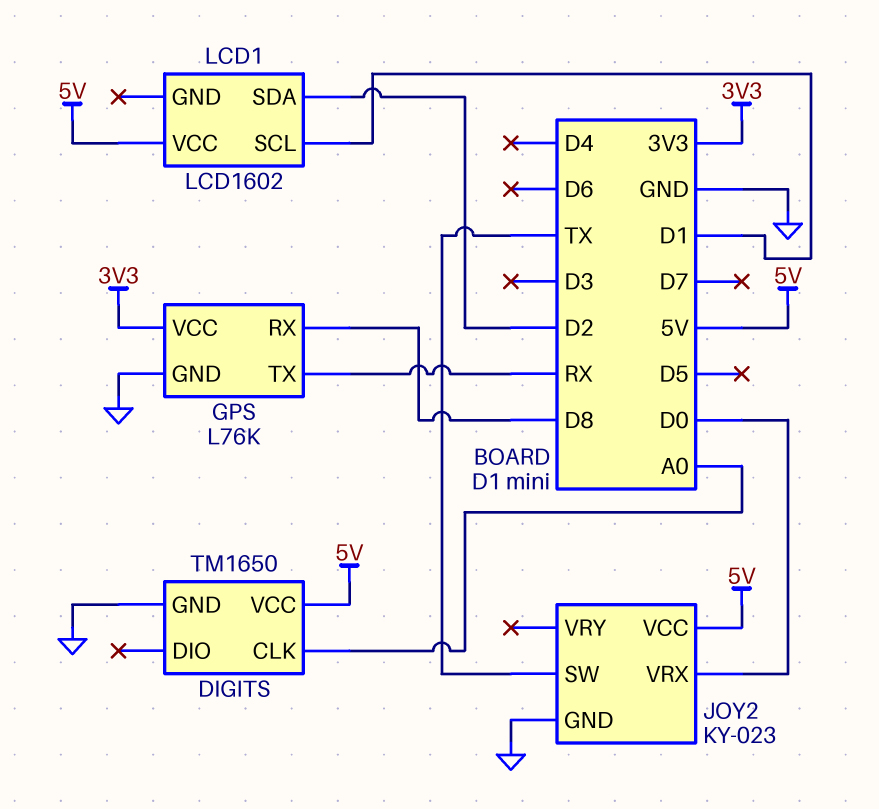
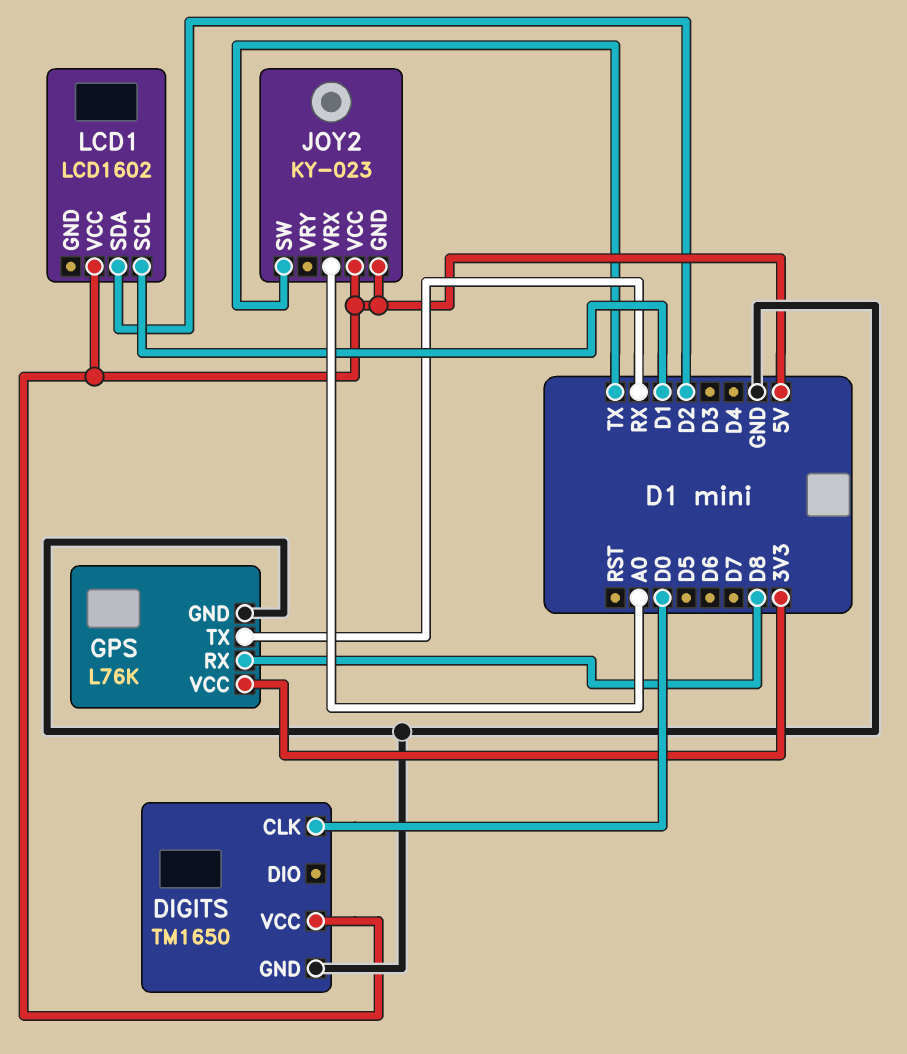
DIGITS pin CLK: A0 -> D0
JOY2 pin GND: GND -> 5V
JOY2 pin VRX: D0 -> A0

